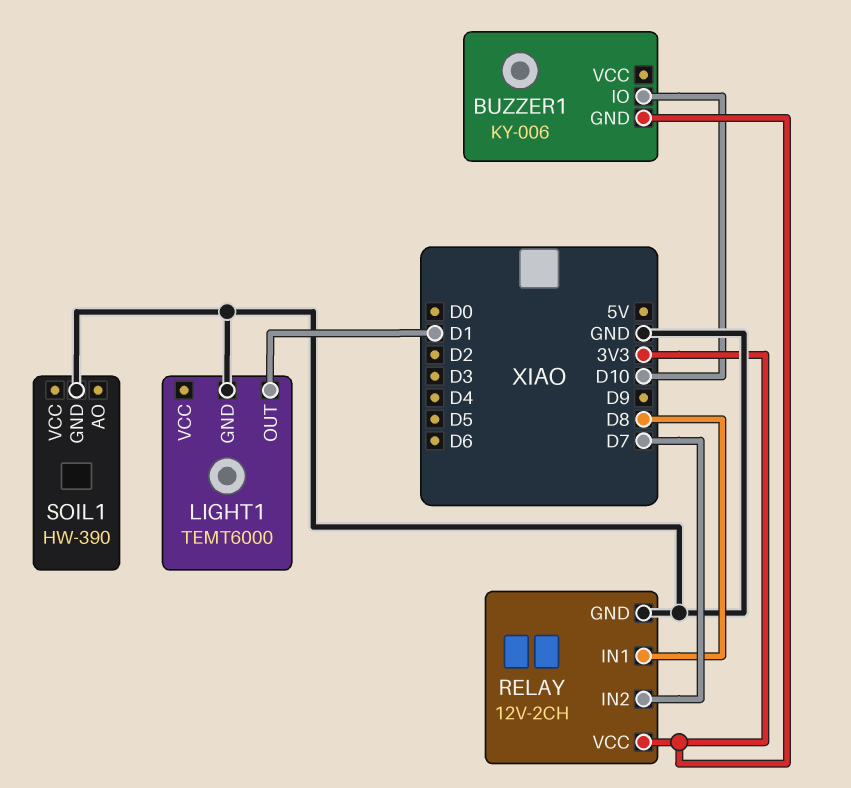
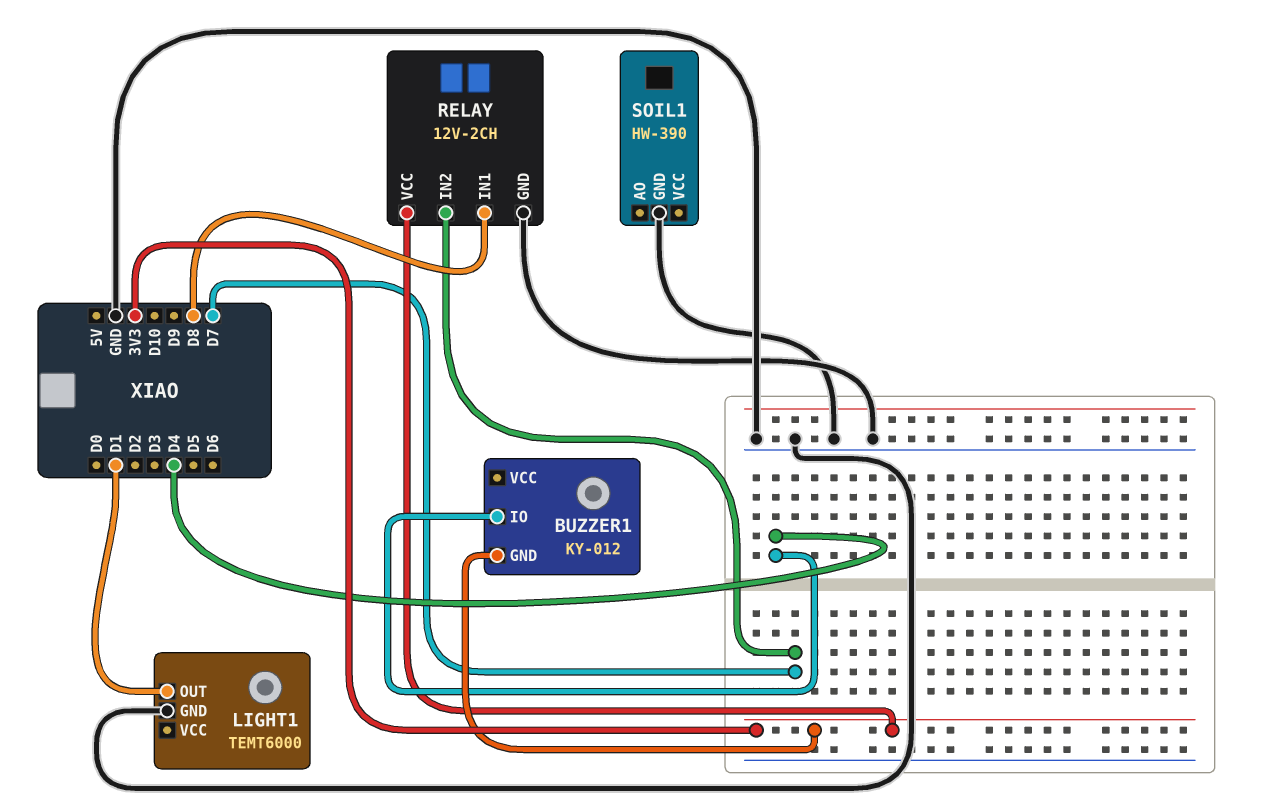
BUZZER1: KY-006 -> KY-012
BUZZER1 pin IO: D10 -> D4

